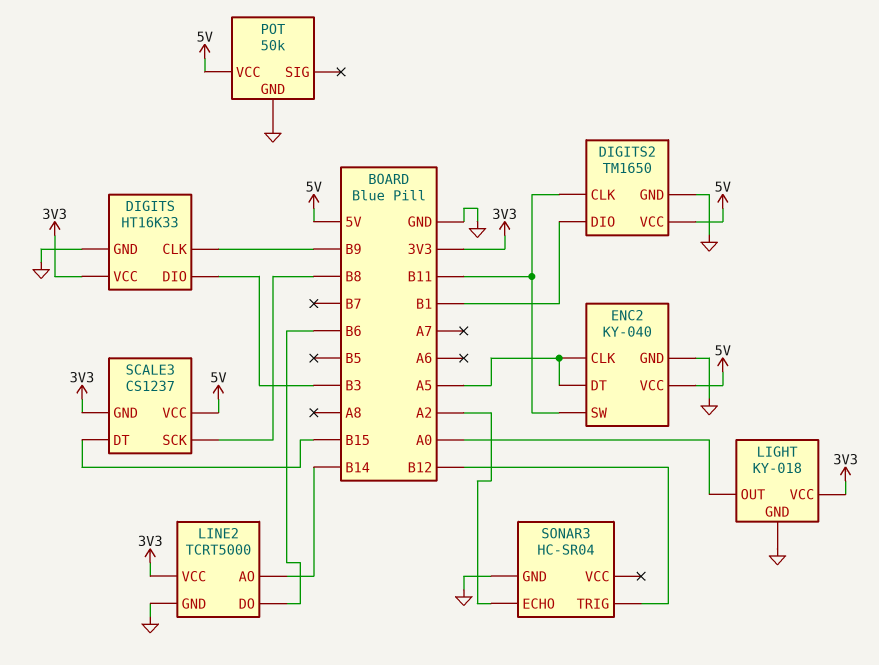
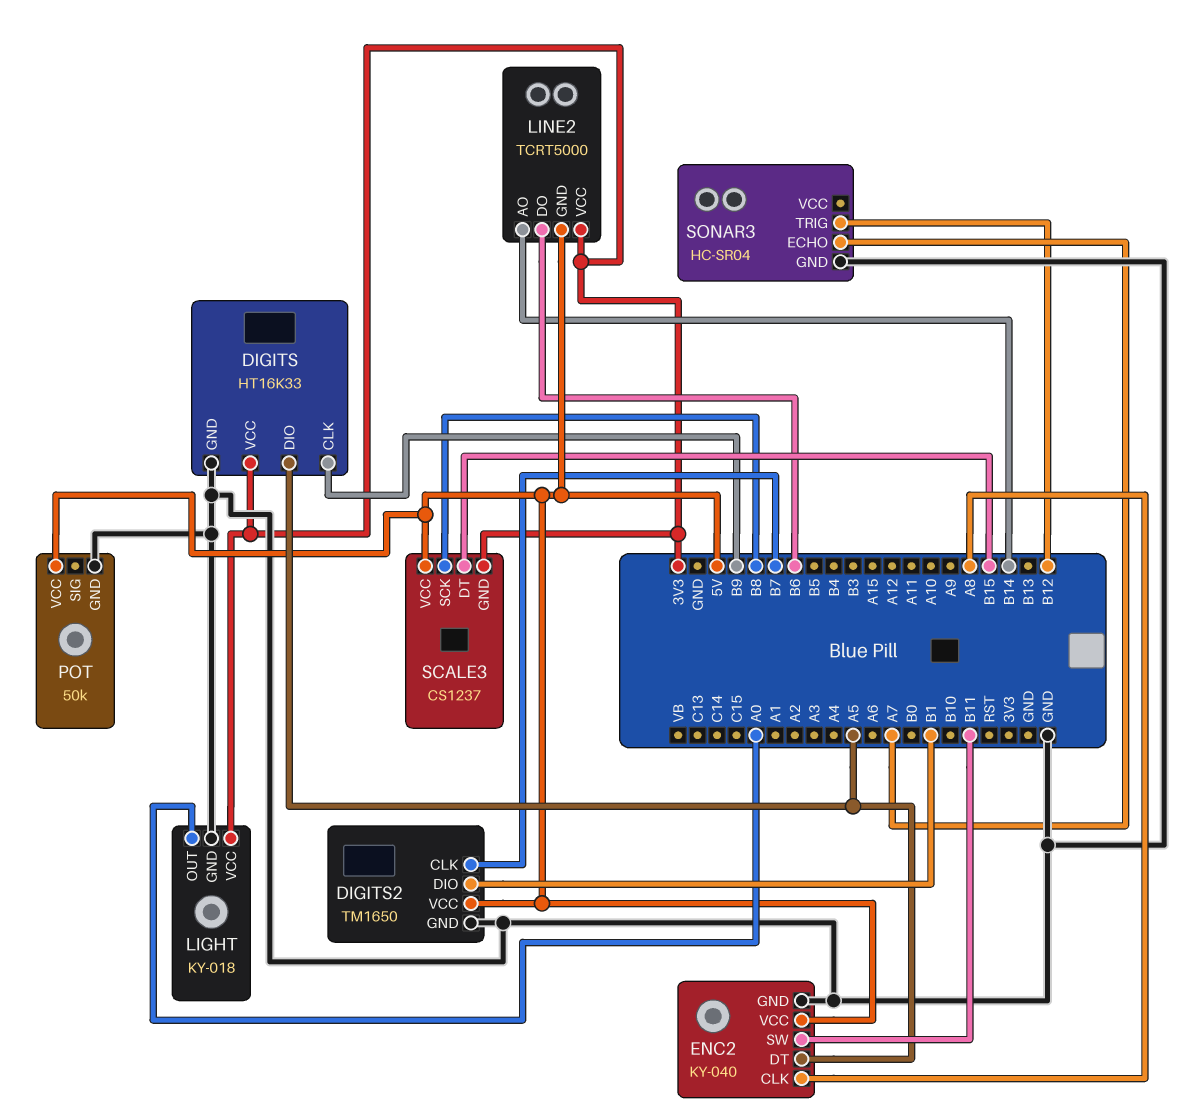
DIGITS pin DIO: B3 -> A5
DIGITS2 pin CLK: B11 -> B7
ENC2 pin CLK: A5 -> A8
LINE2 pin GND: GND -> 5V
SONAR3 pin ECHO: A2 -> A7

